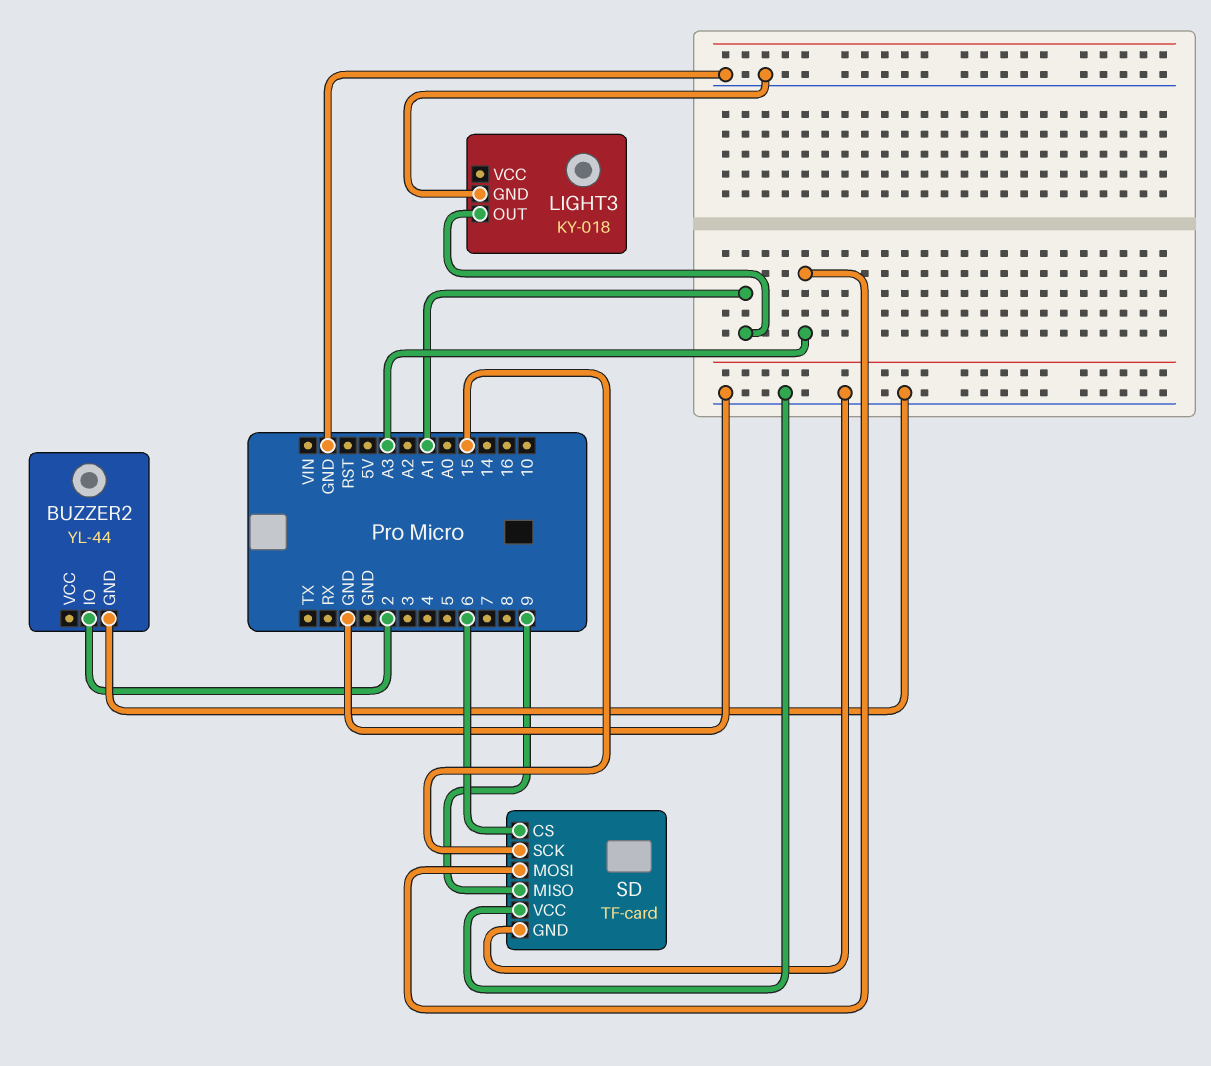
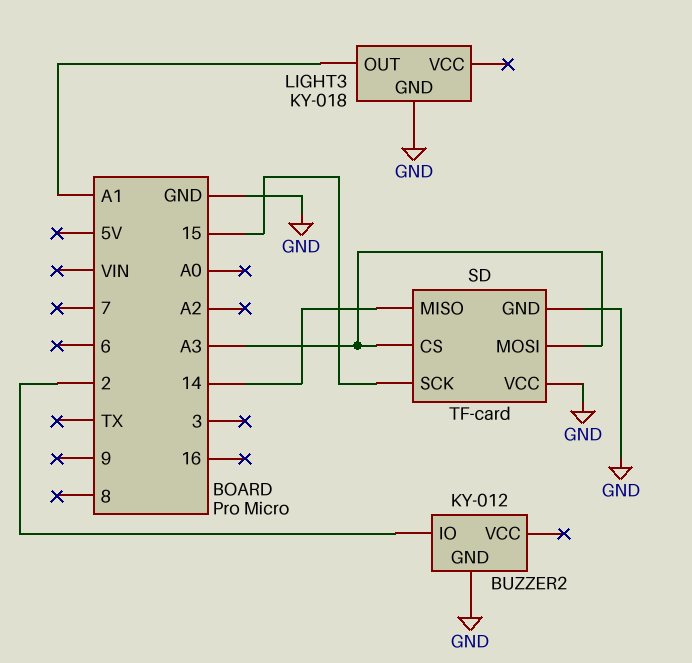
BUZZER2: YL-44 -> KY-012
SD pin CS: 6 -> A3
SD pin MISO: 9 -> 14

